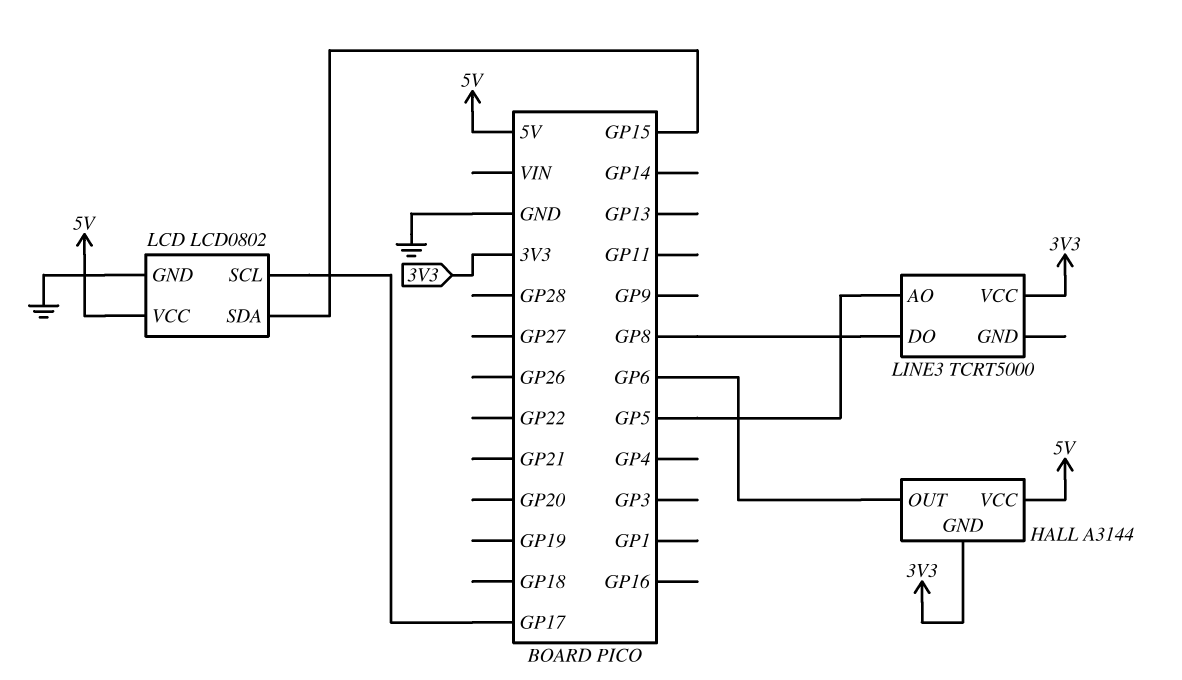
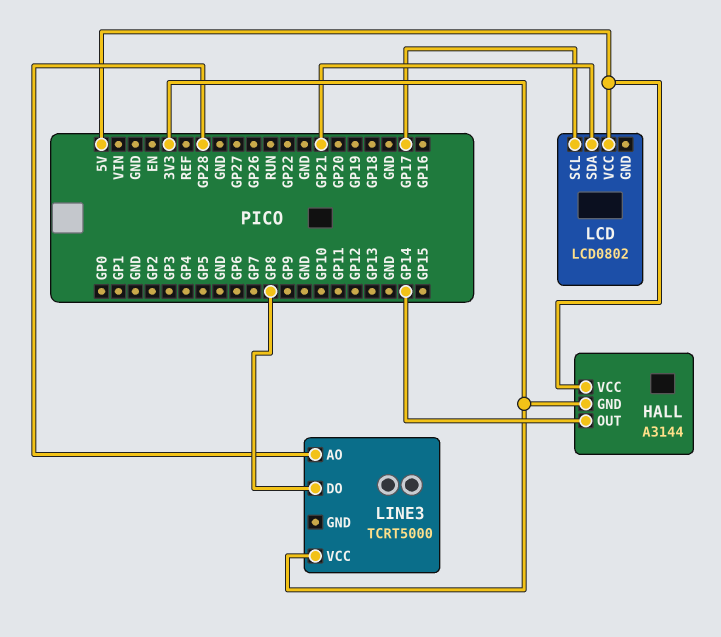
HALL pin OUT: GP6 -> GP14
LCD pin GND: GND -> none
LCD pin SDA: GP15 -> GP21
LINE3 pin AO: GP5 -> GP28

